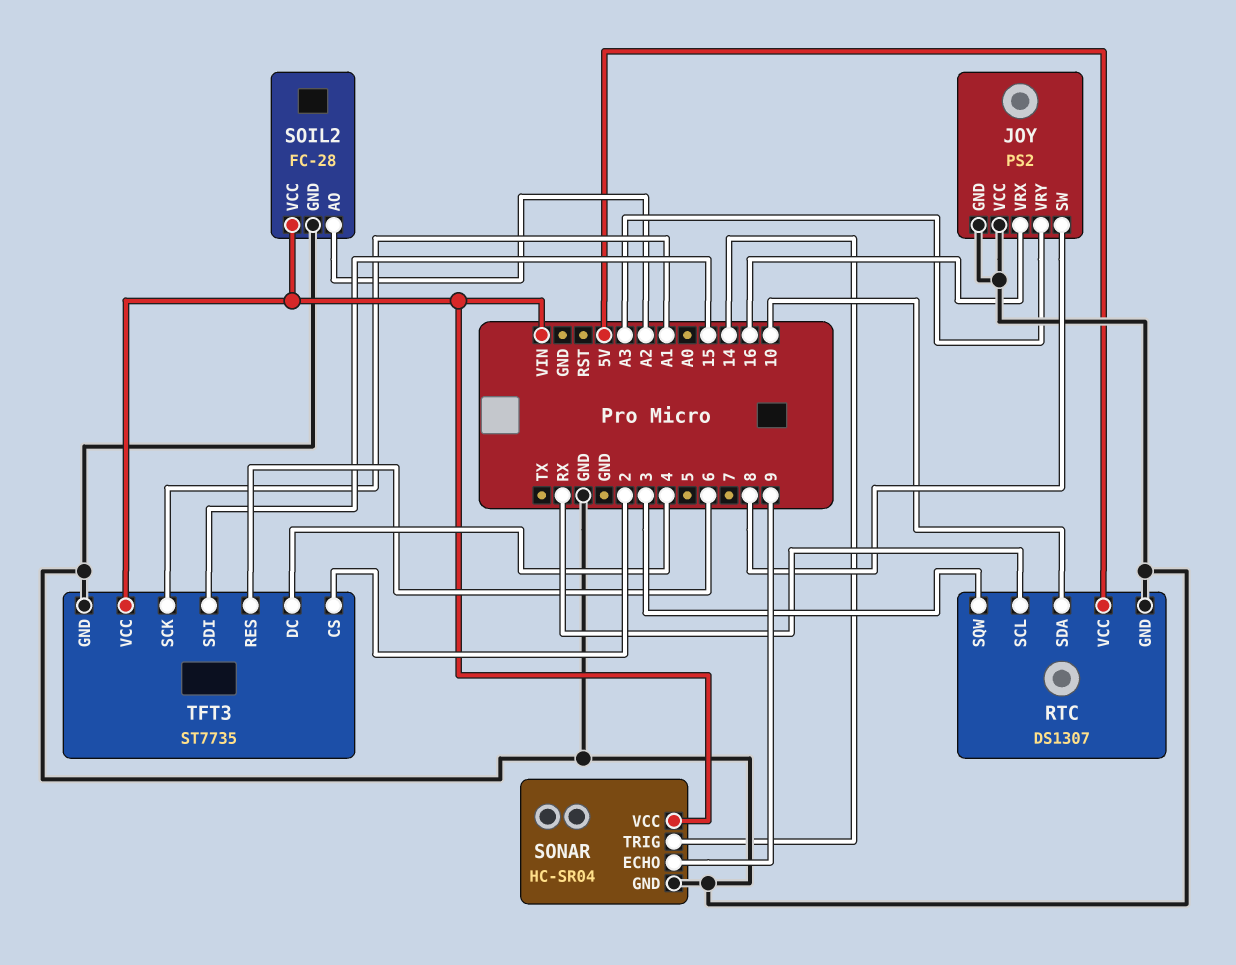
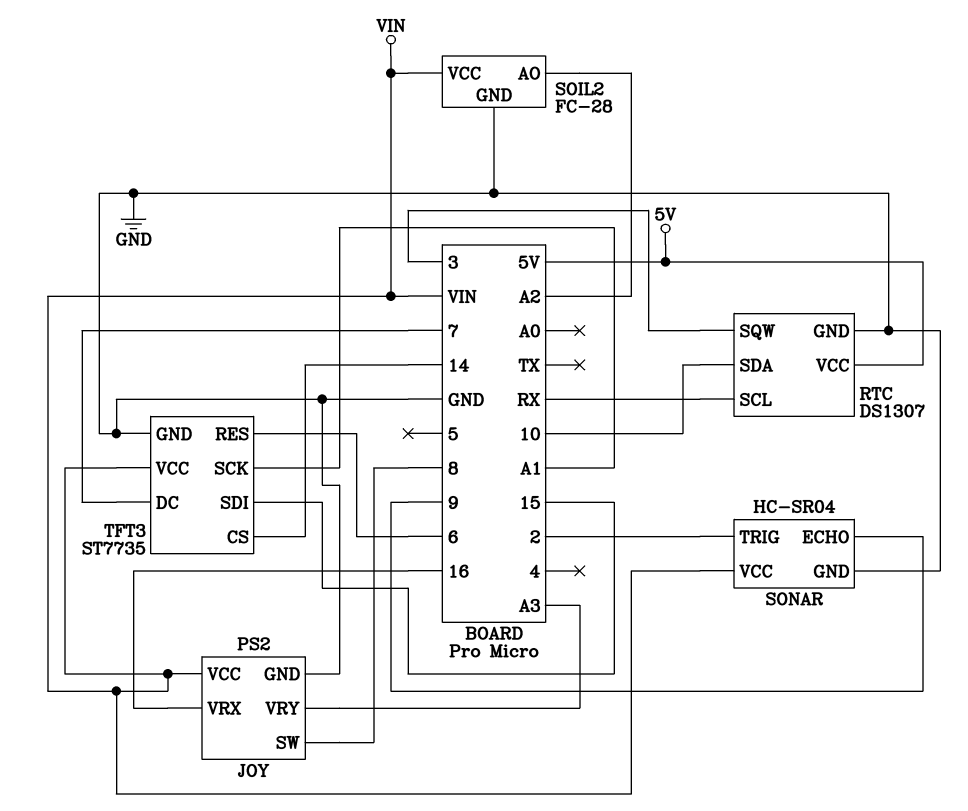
JOY pin VCC: GND -> VIN
SONAR pin TRIG: 14 -> 2
TFT3 pin CS: 2 -> 14
TFT3 pin DC: 4 -> 7

